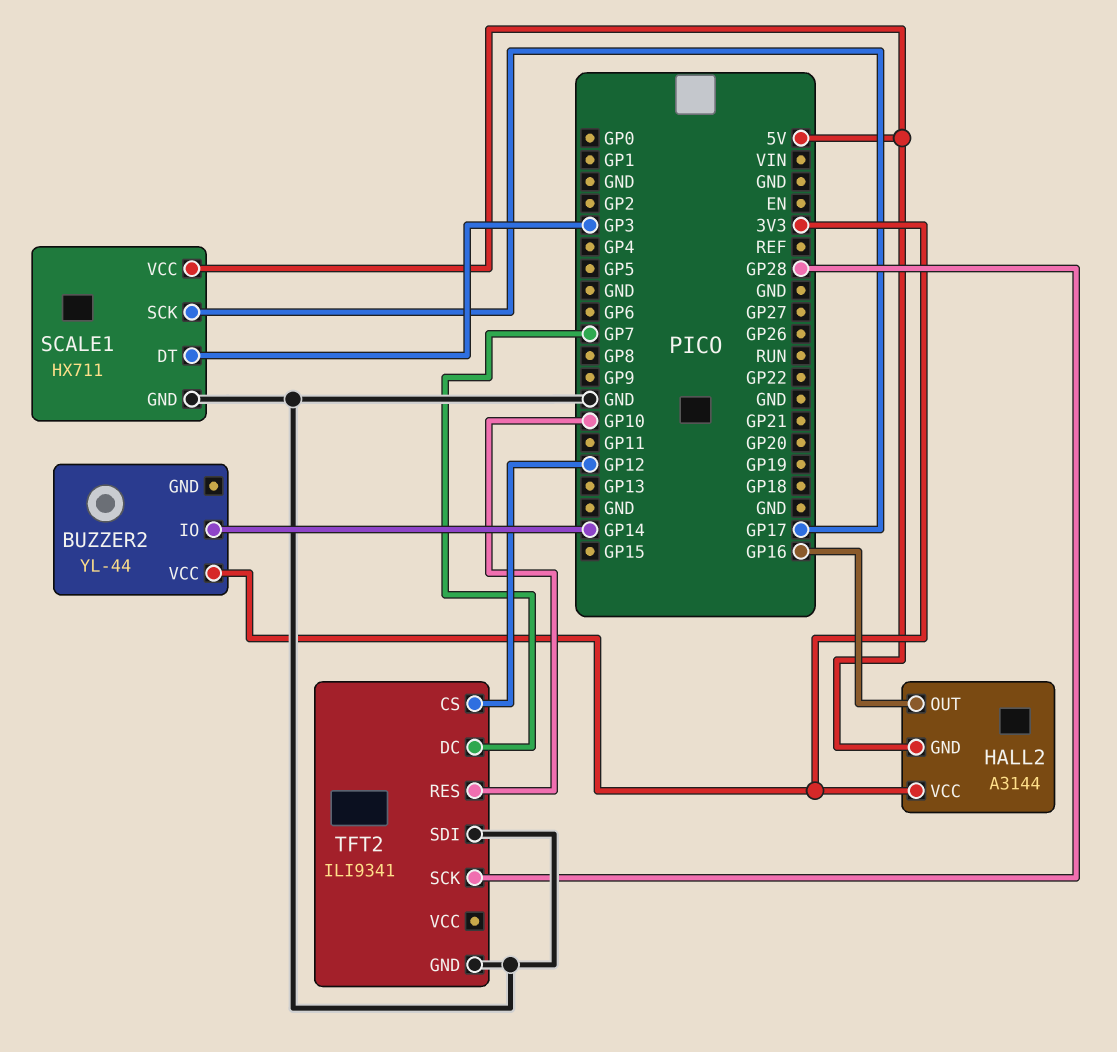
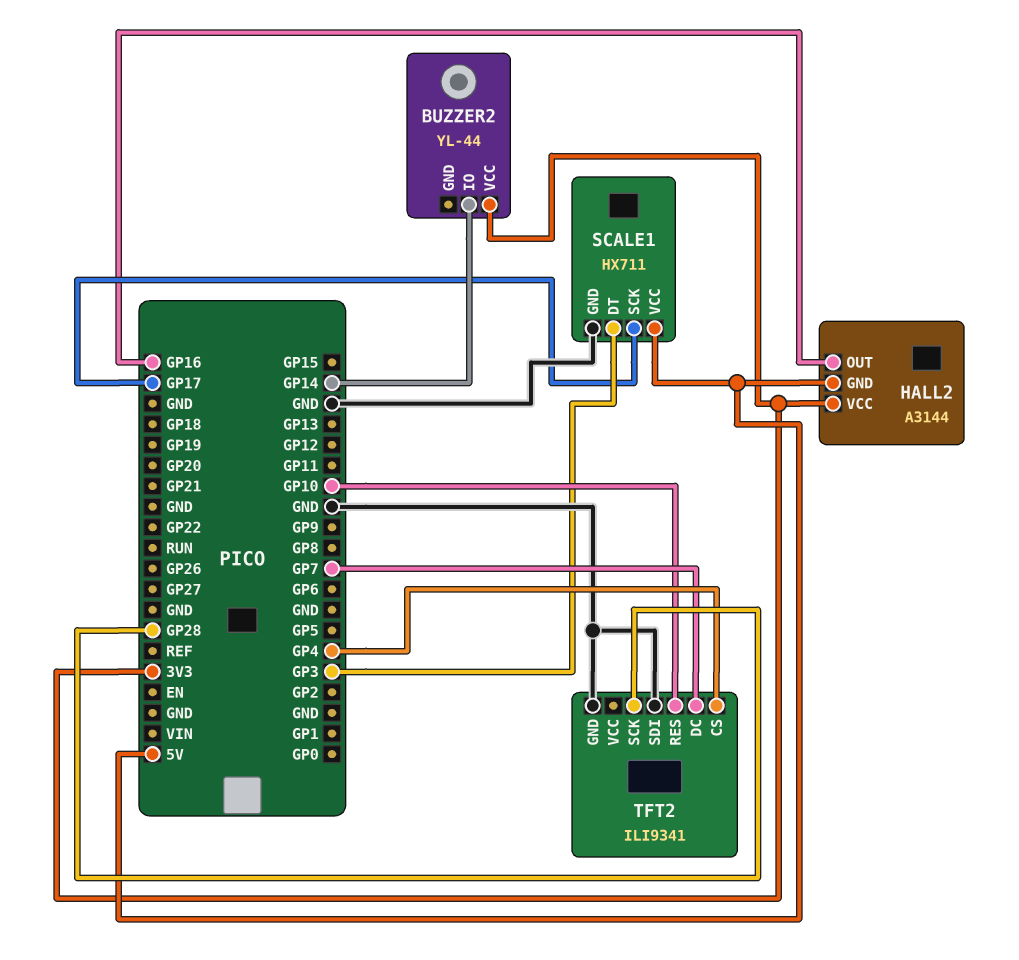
TFT2 pin CS: GP12 -> GP4

